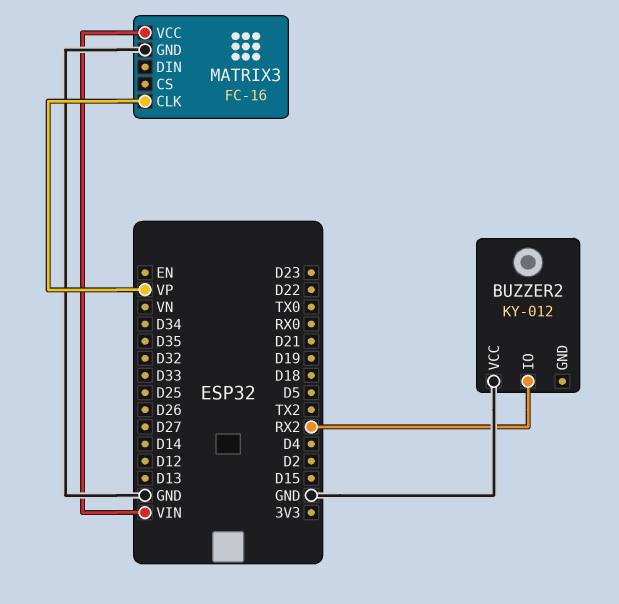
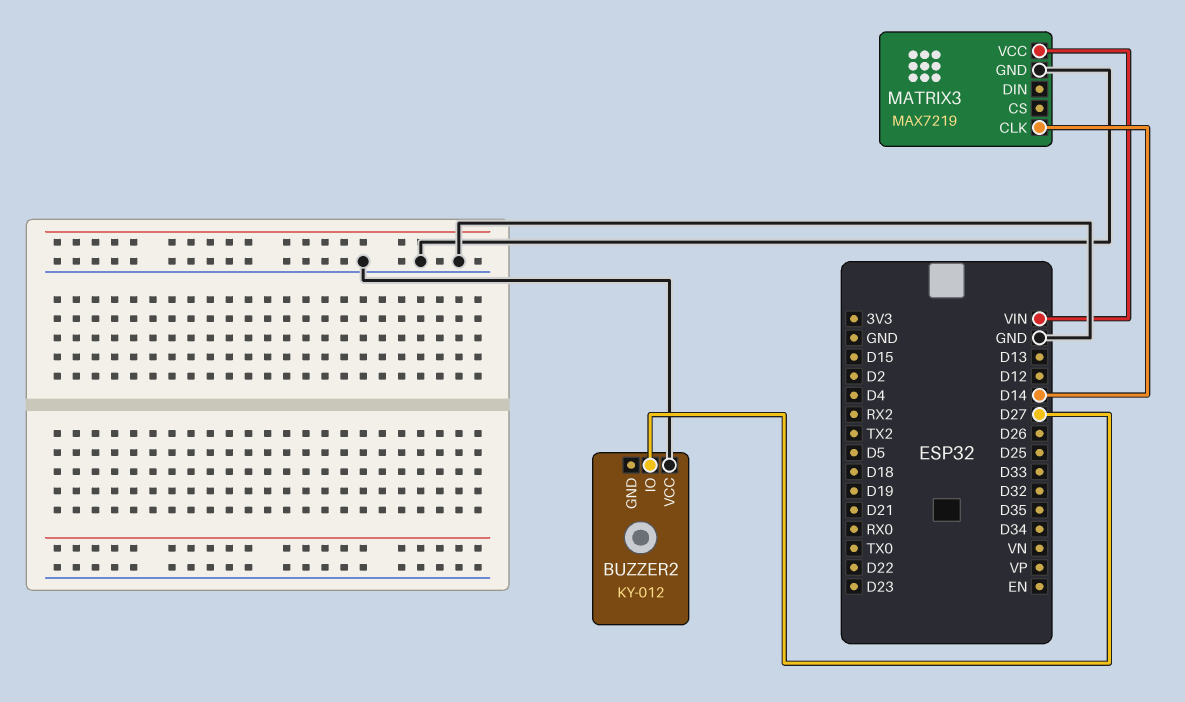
BUZZER2 pin IO: RX2 -> D27
MATRIX3: FC-16 -> MAX7219
MATRIX3 pin CLK: VP -> D14

